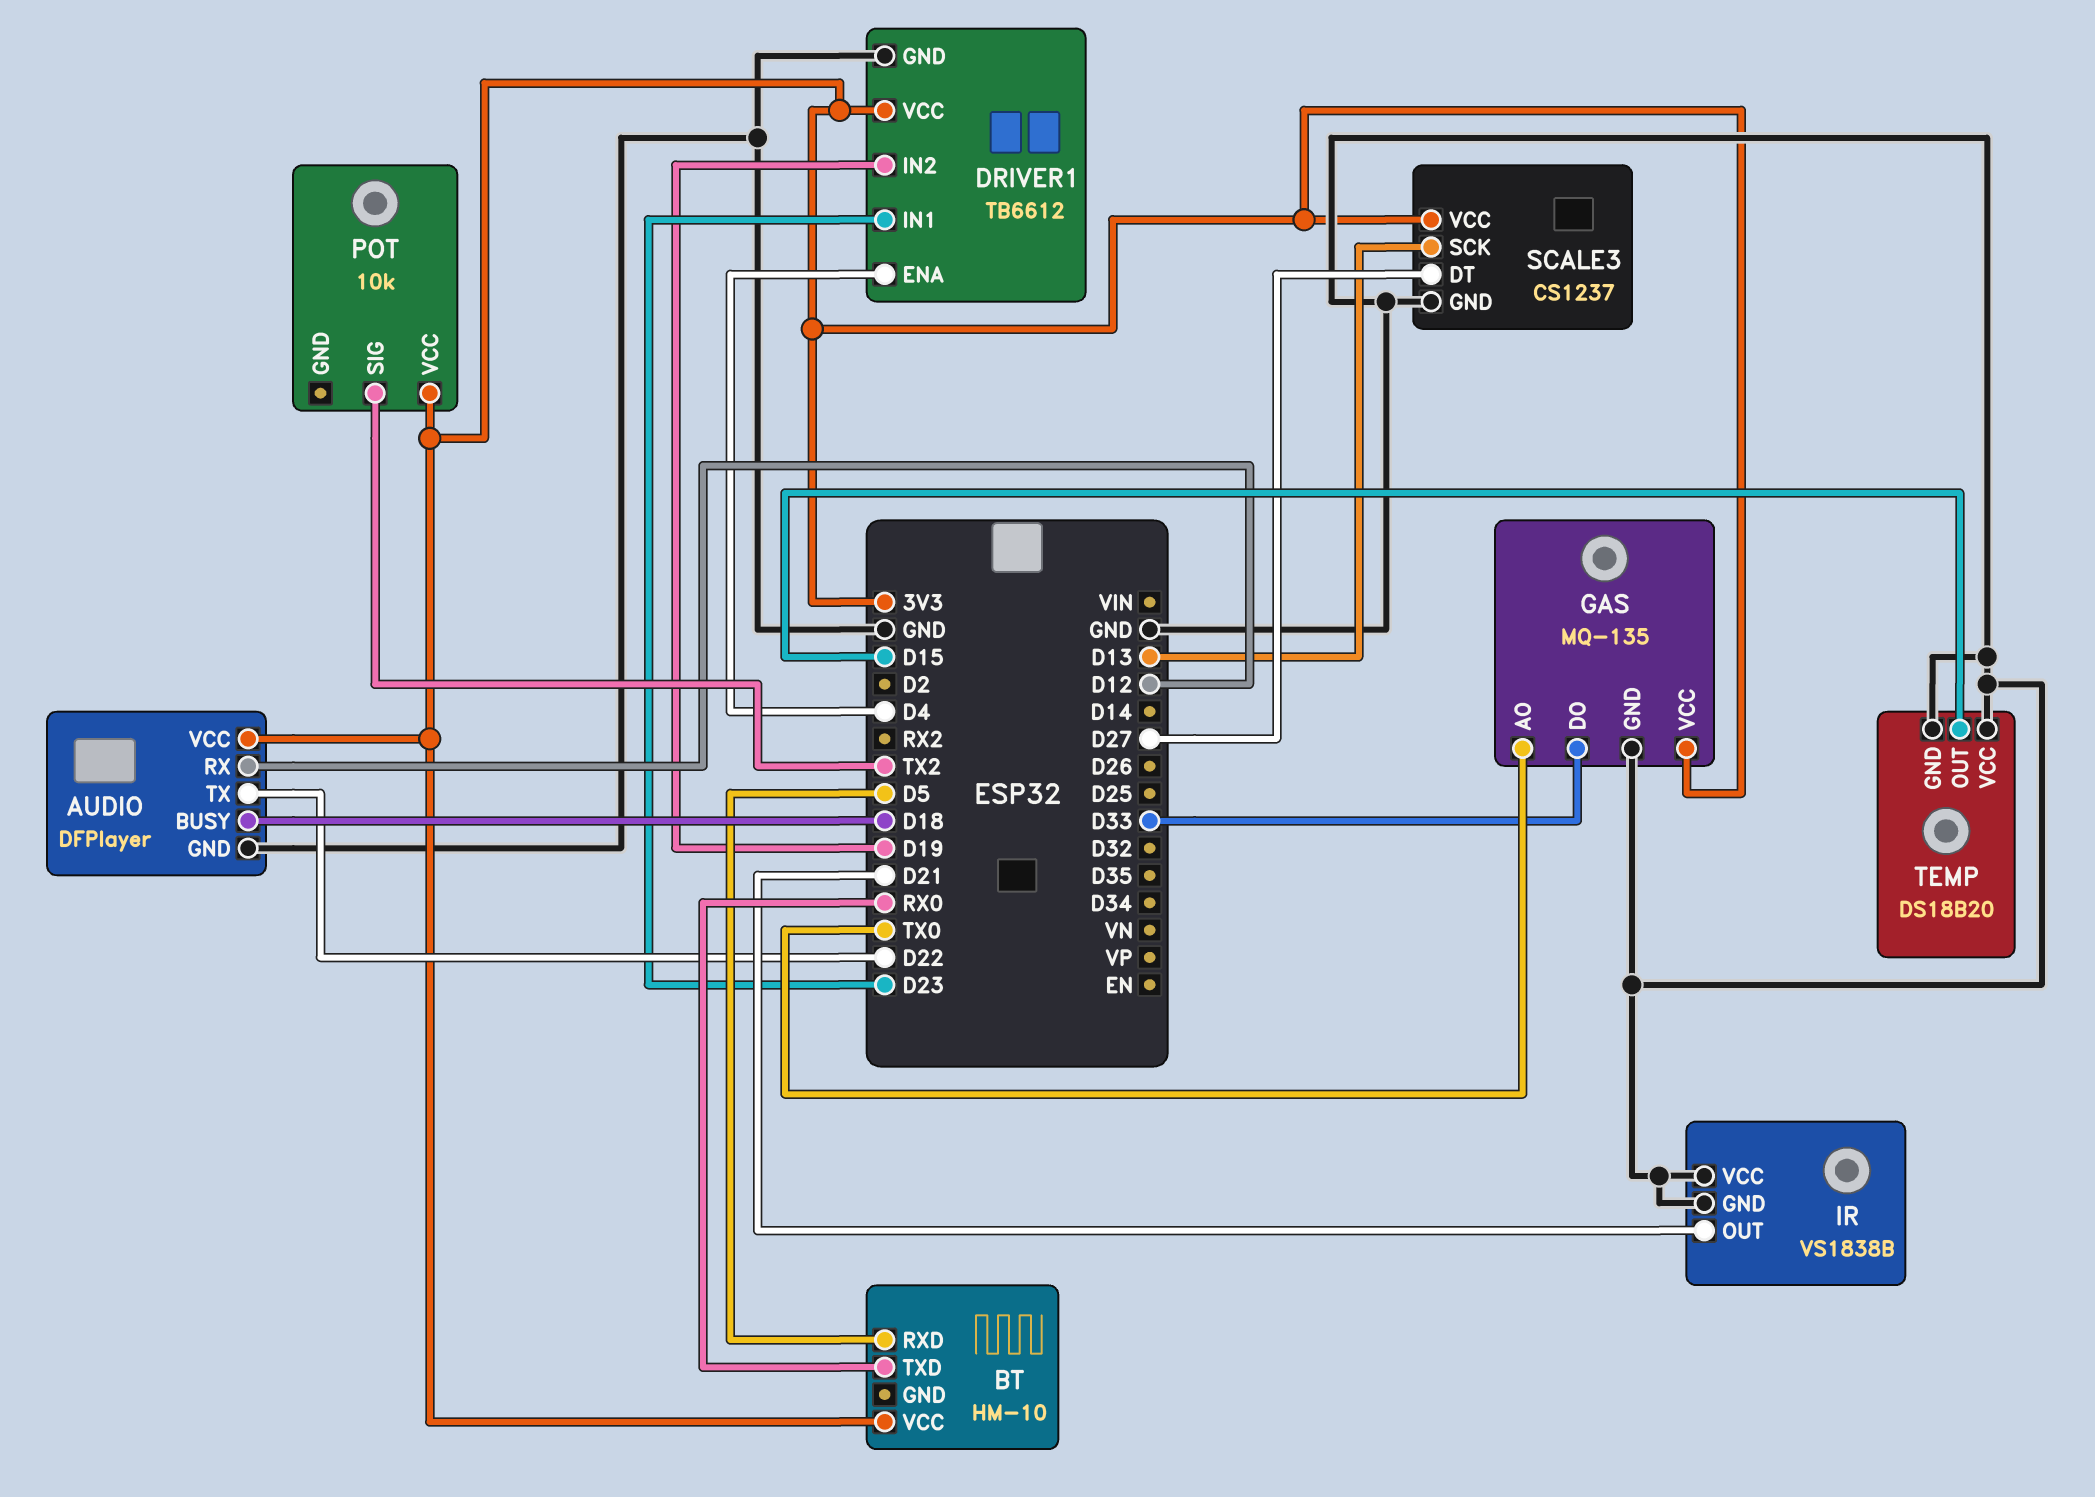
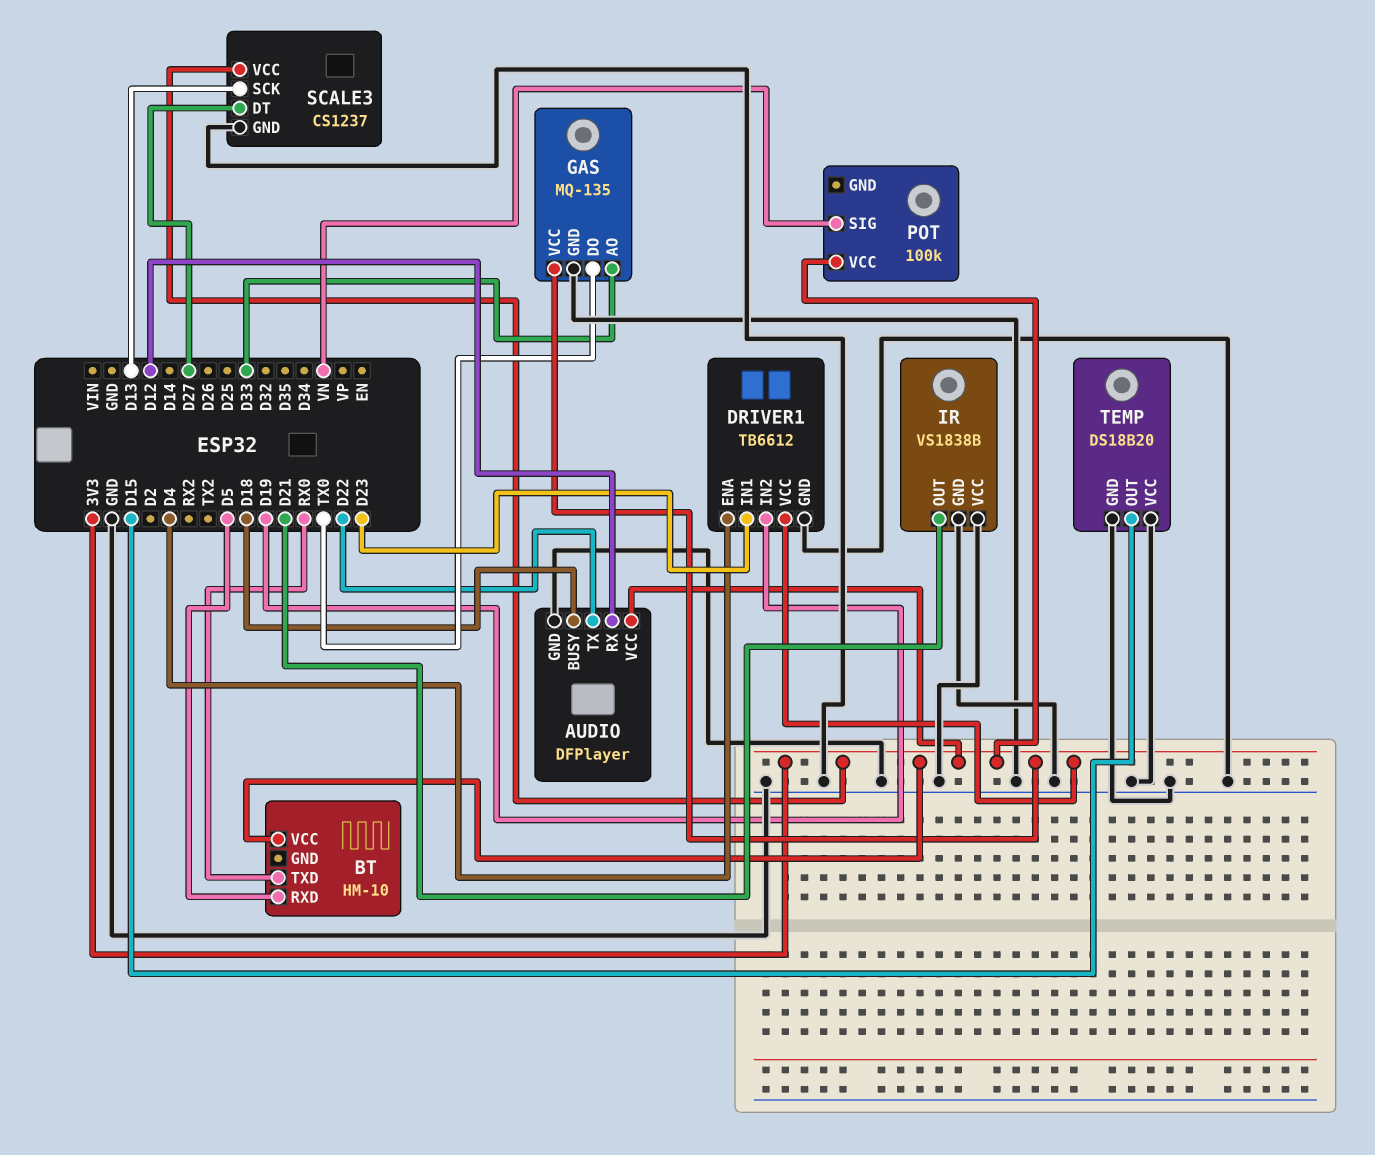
GAS pin AO: TX0 -> D33
GAS pin DO: D33 -> TX0
POT: 10k -> 100k
POT pin SIG: TX2 -> VN

